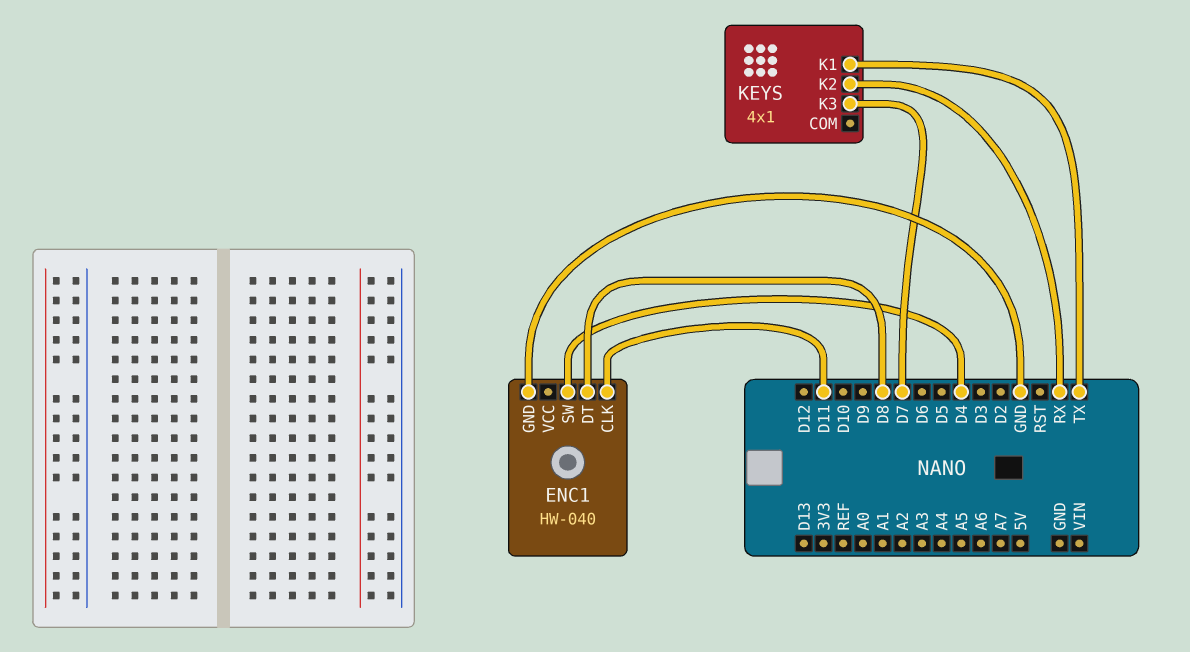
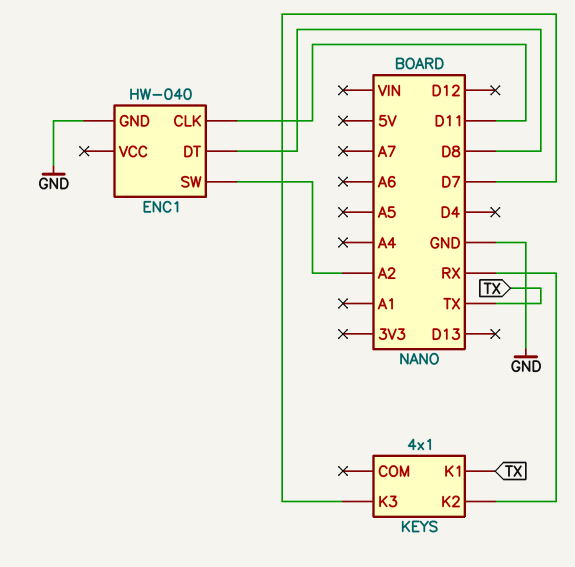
ENC1 pin SW: D4 -> A2

